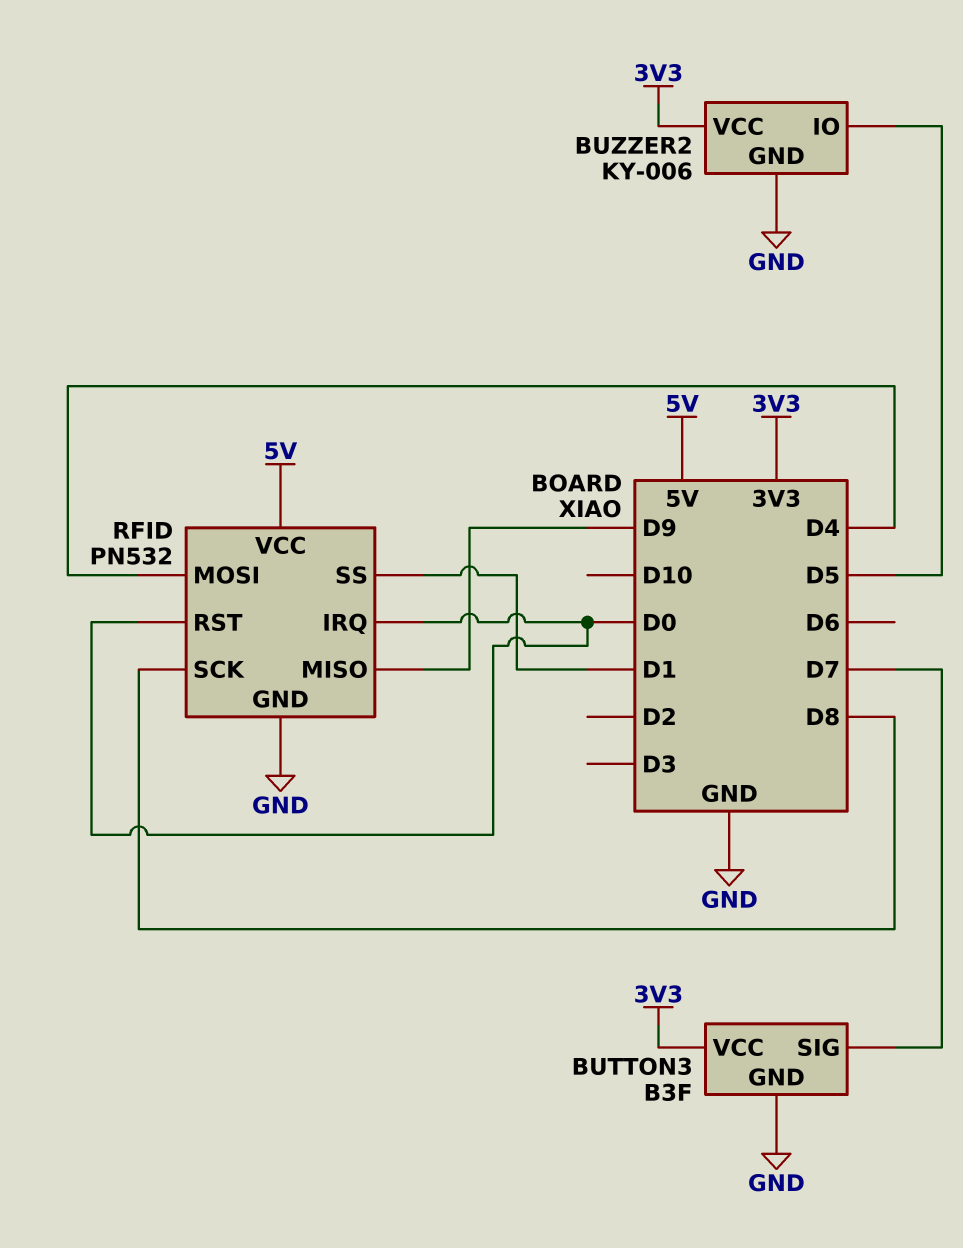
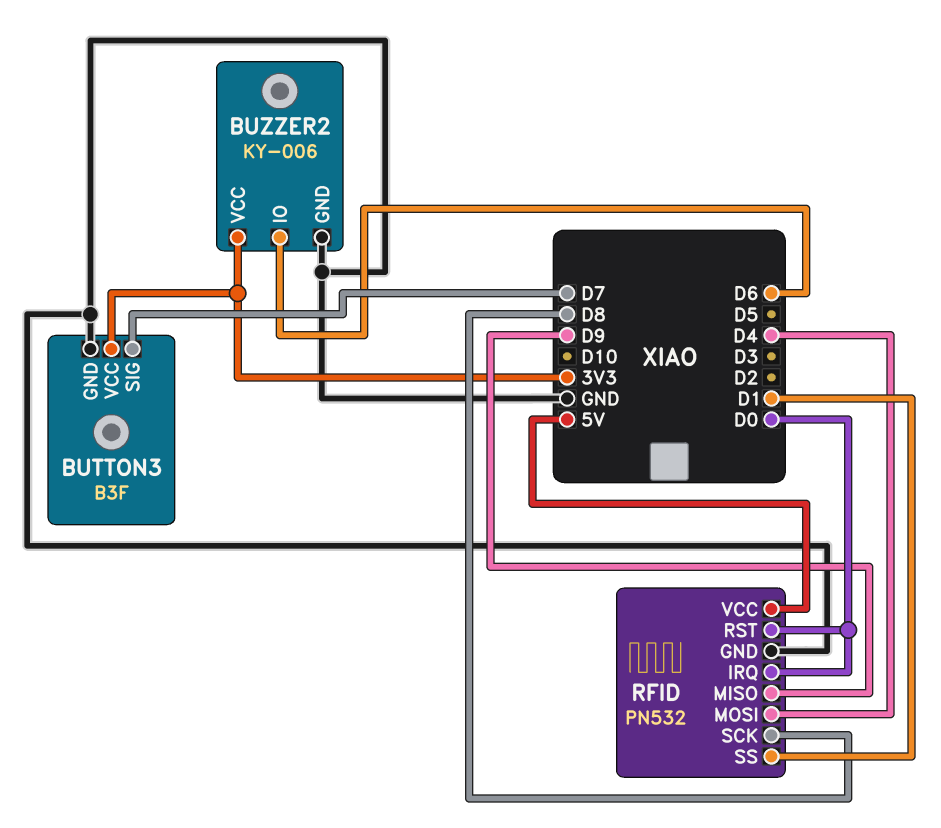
BUZZER2 pin IO: D5 -> D6

